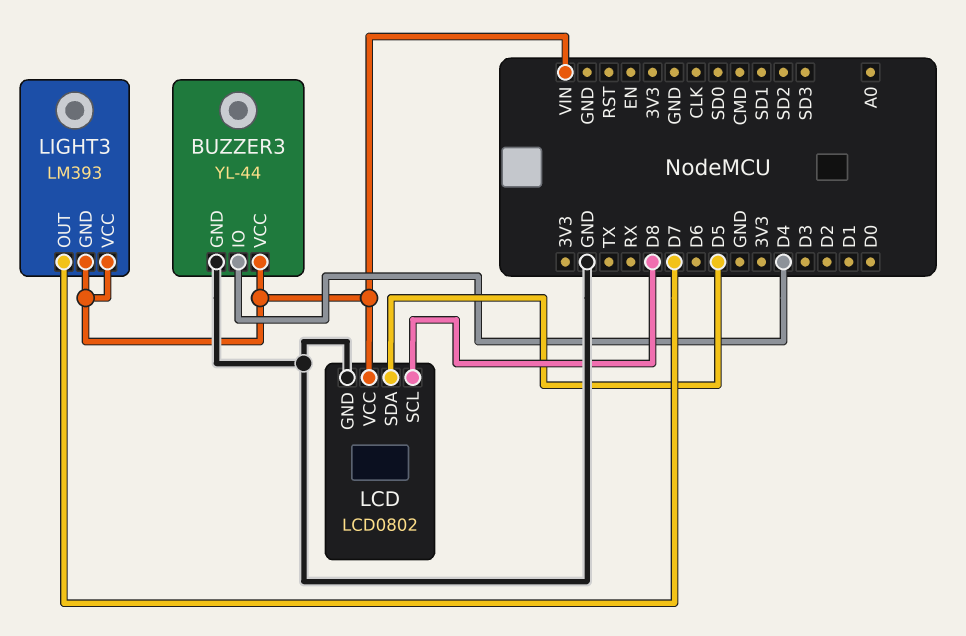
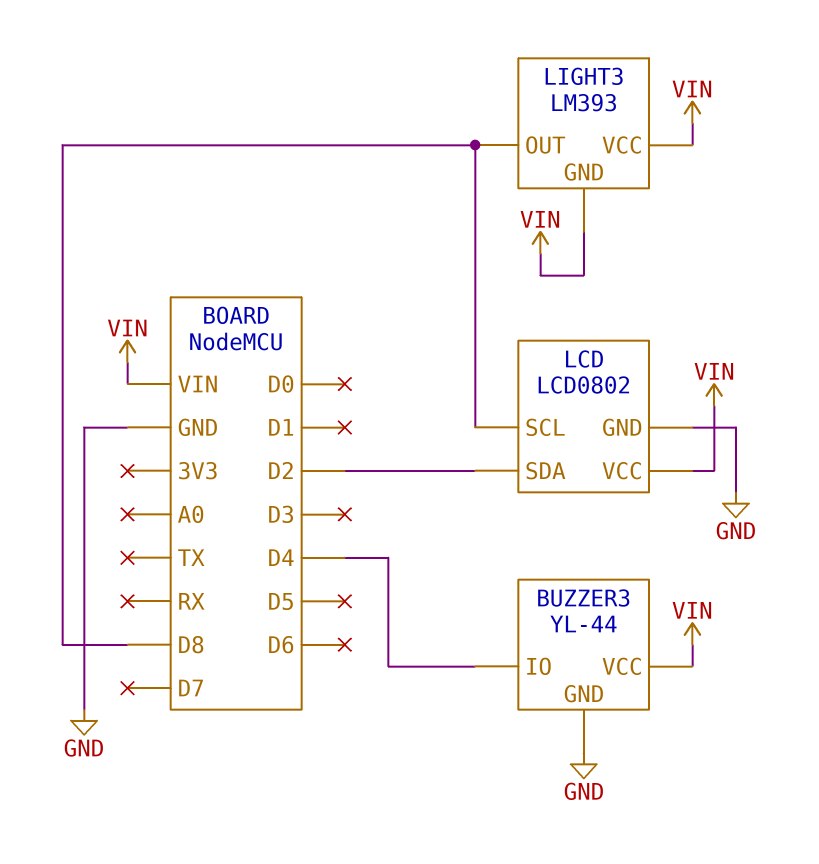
LCD pin SDA: D5 -> D2
LIGHT3 pin OUT: D7 -> D8

